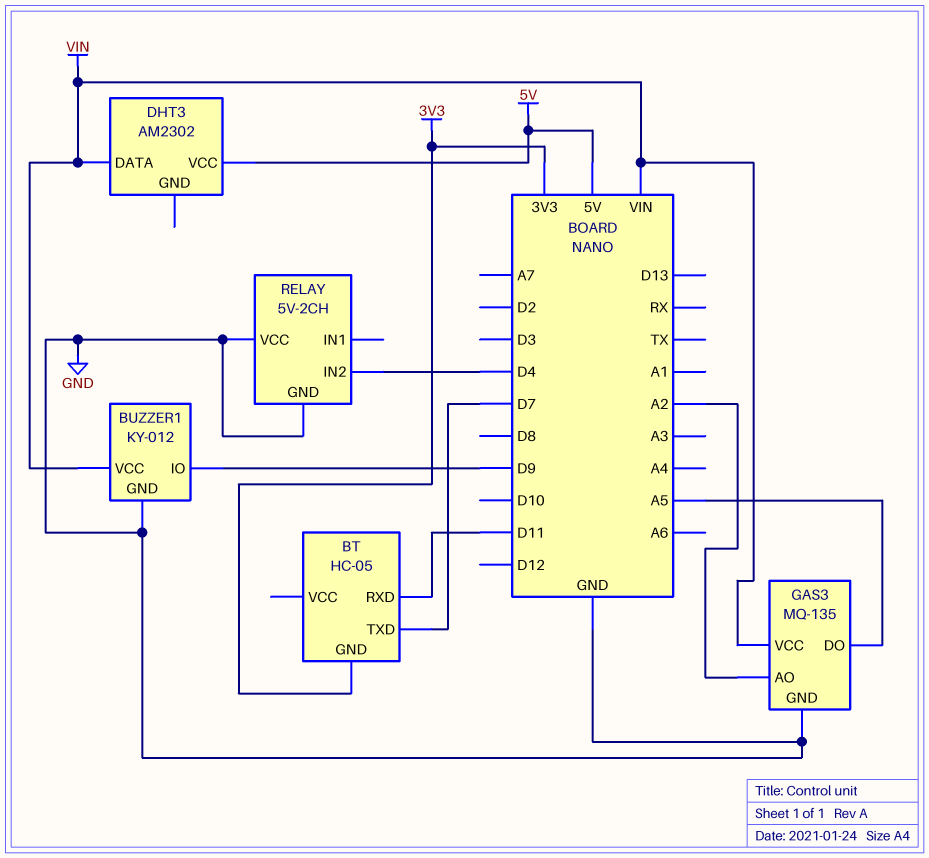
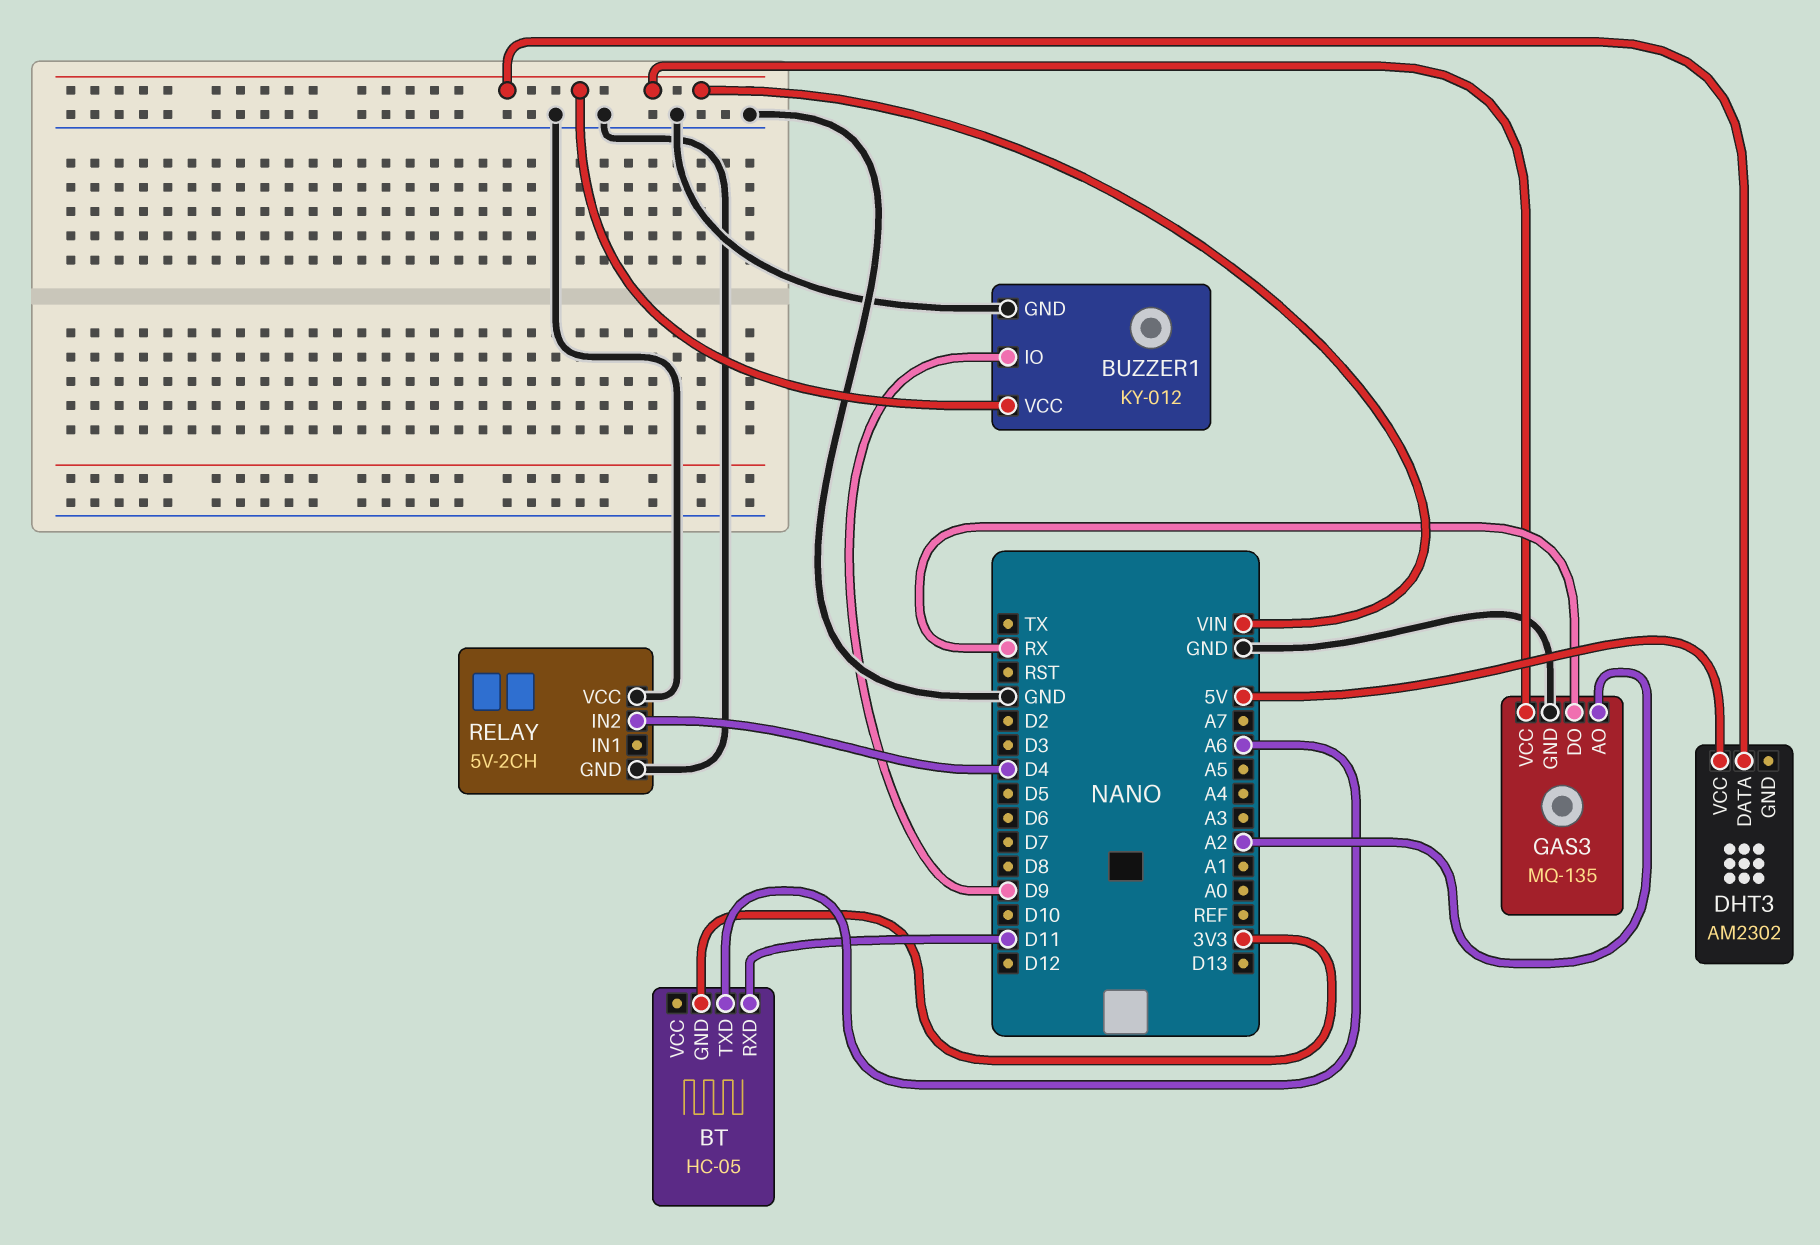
BT pin TXD: D7 -> A6
GAS3 pin DO: A5 -> RX

